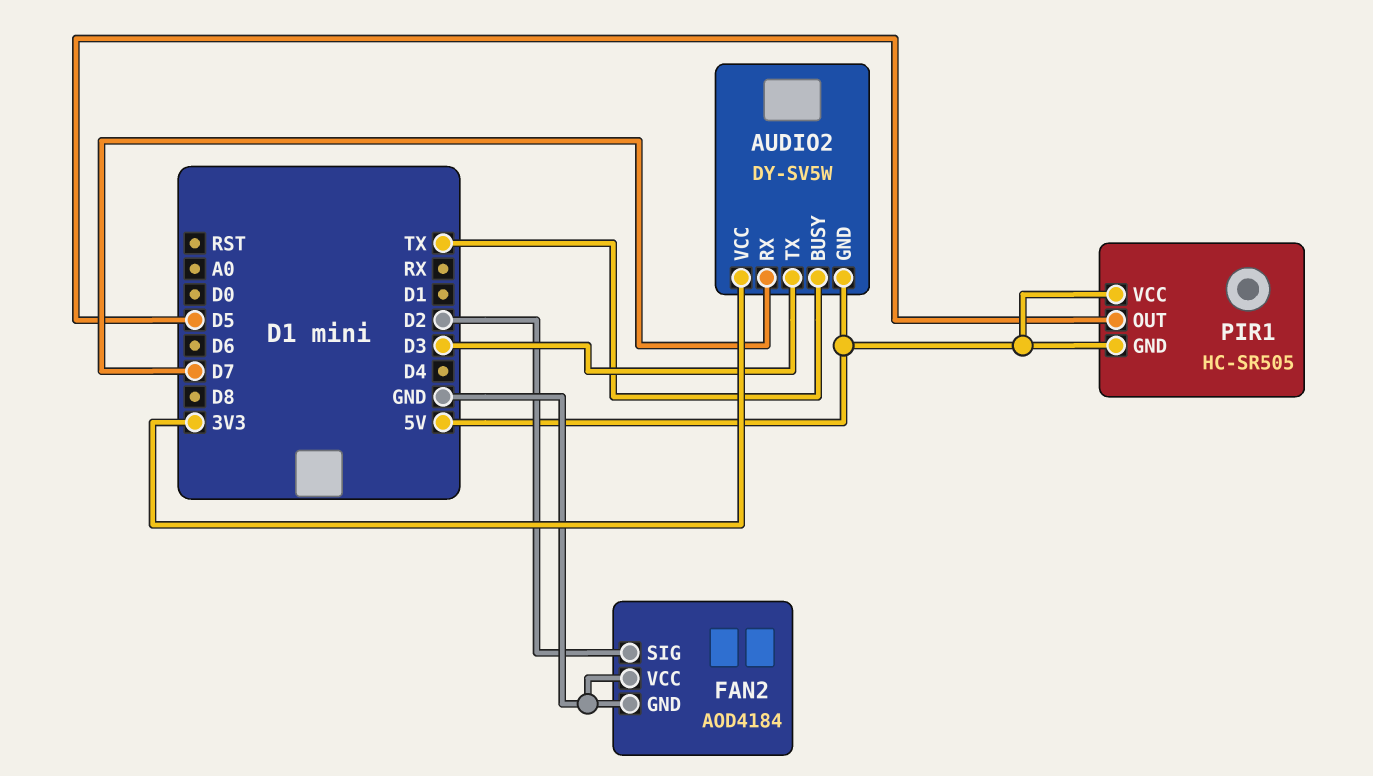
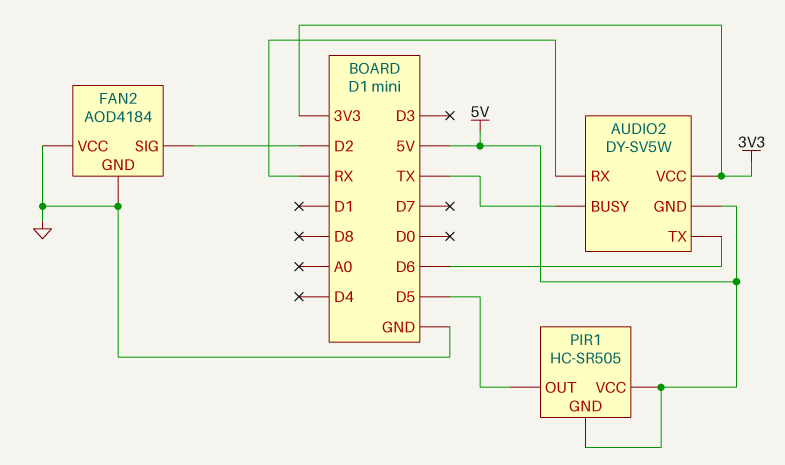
AUDIO2 pin RX: D7 -> RX
AUDIO2 pin TX: D3 -> D6

